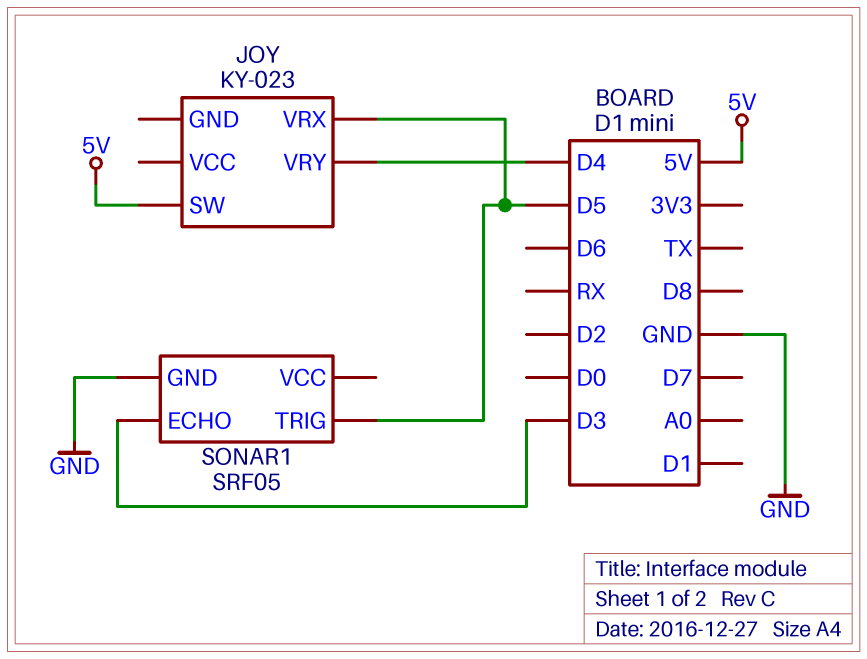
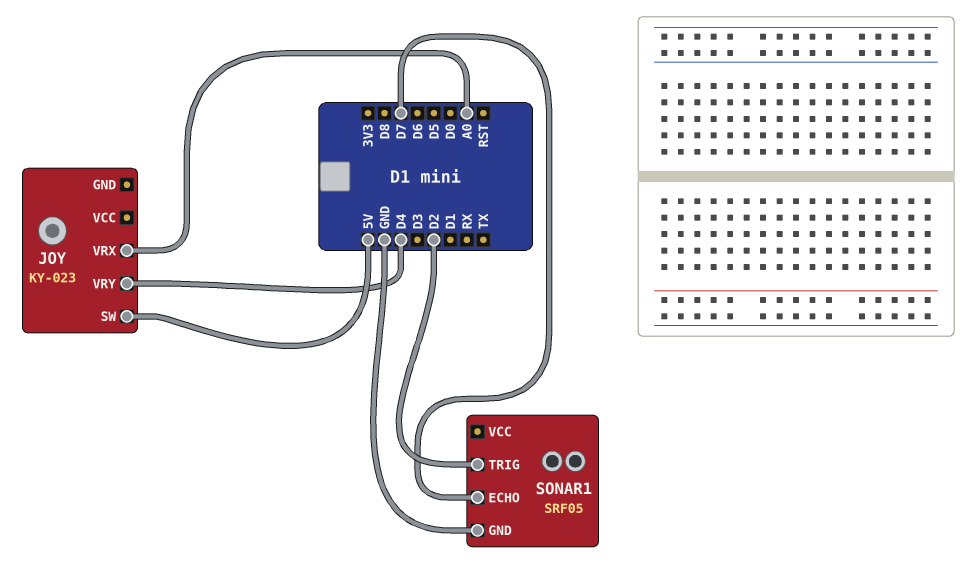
JOY pin VRX: D5 -> A0
SONAR1 pin ECHO: D3 -> D7
SONAR1 pin TRIG: D5 -> D2

